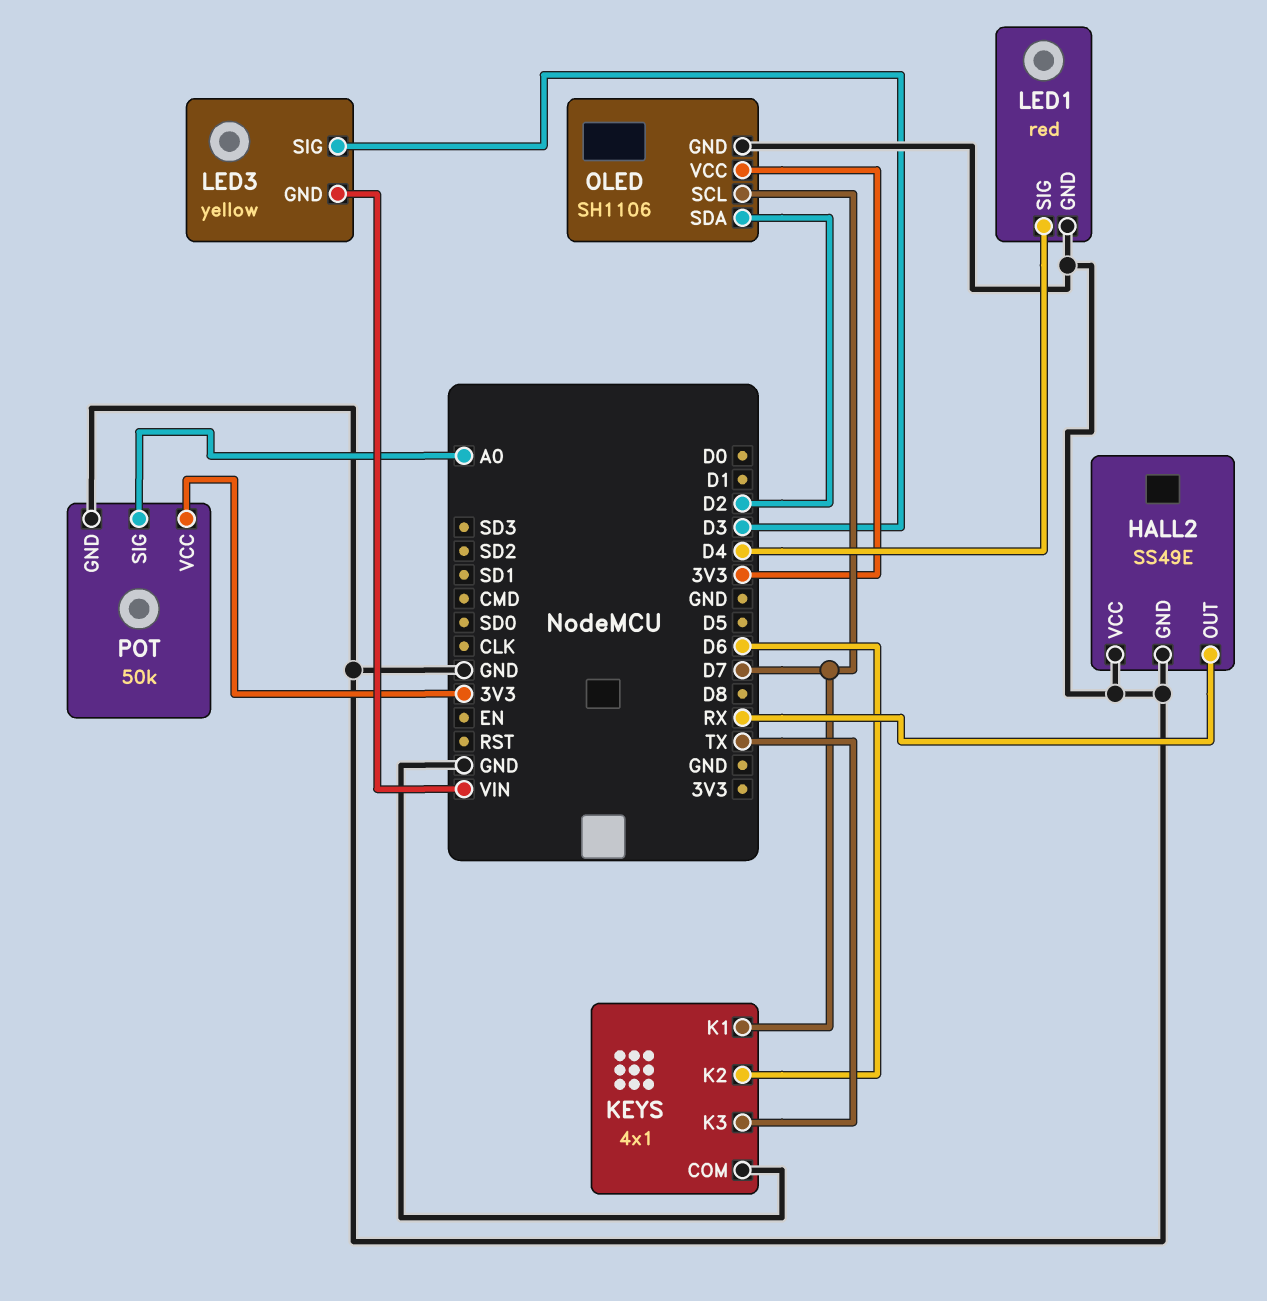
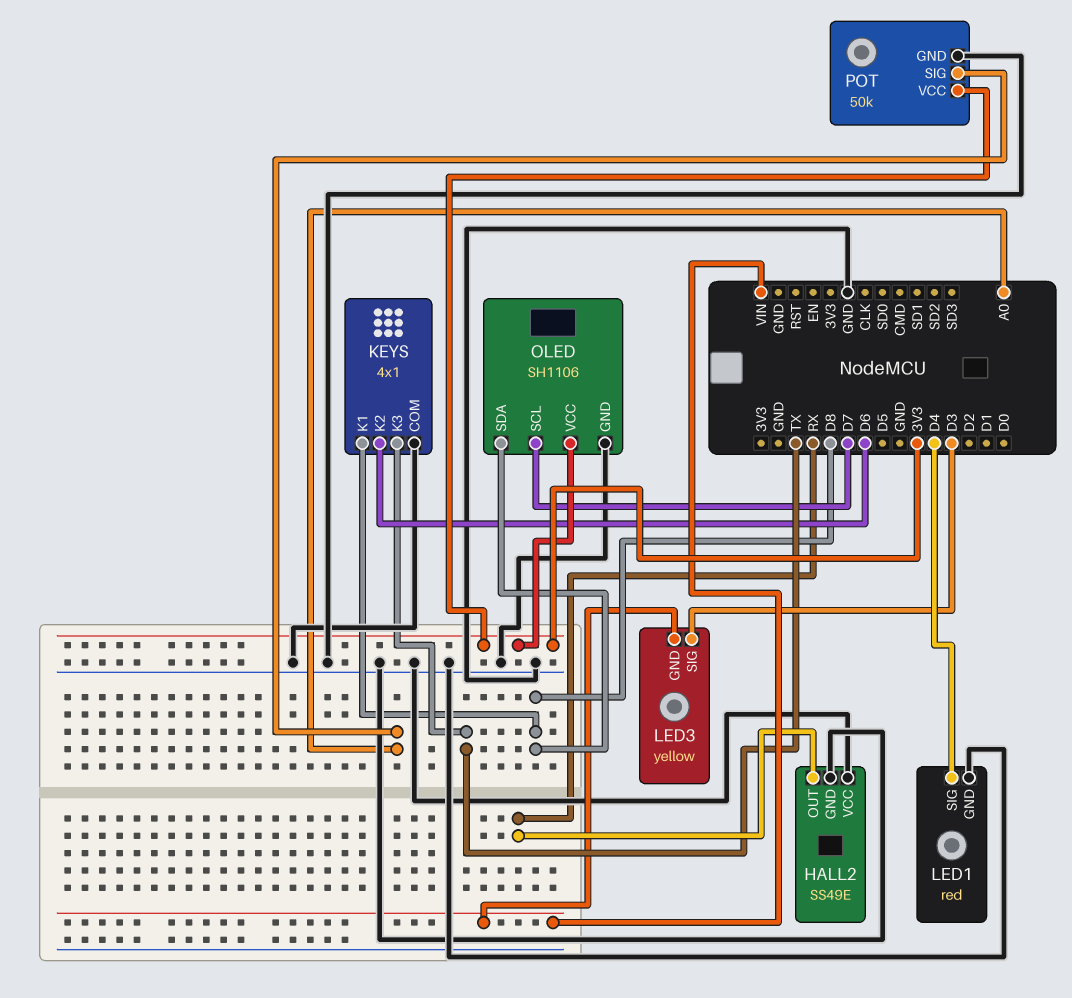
KEYS pin K1: D7 -> D8
OLED pin SDA: D2 -> D8

